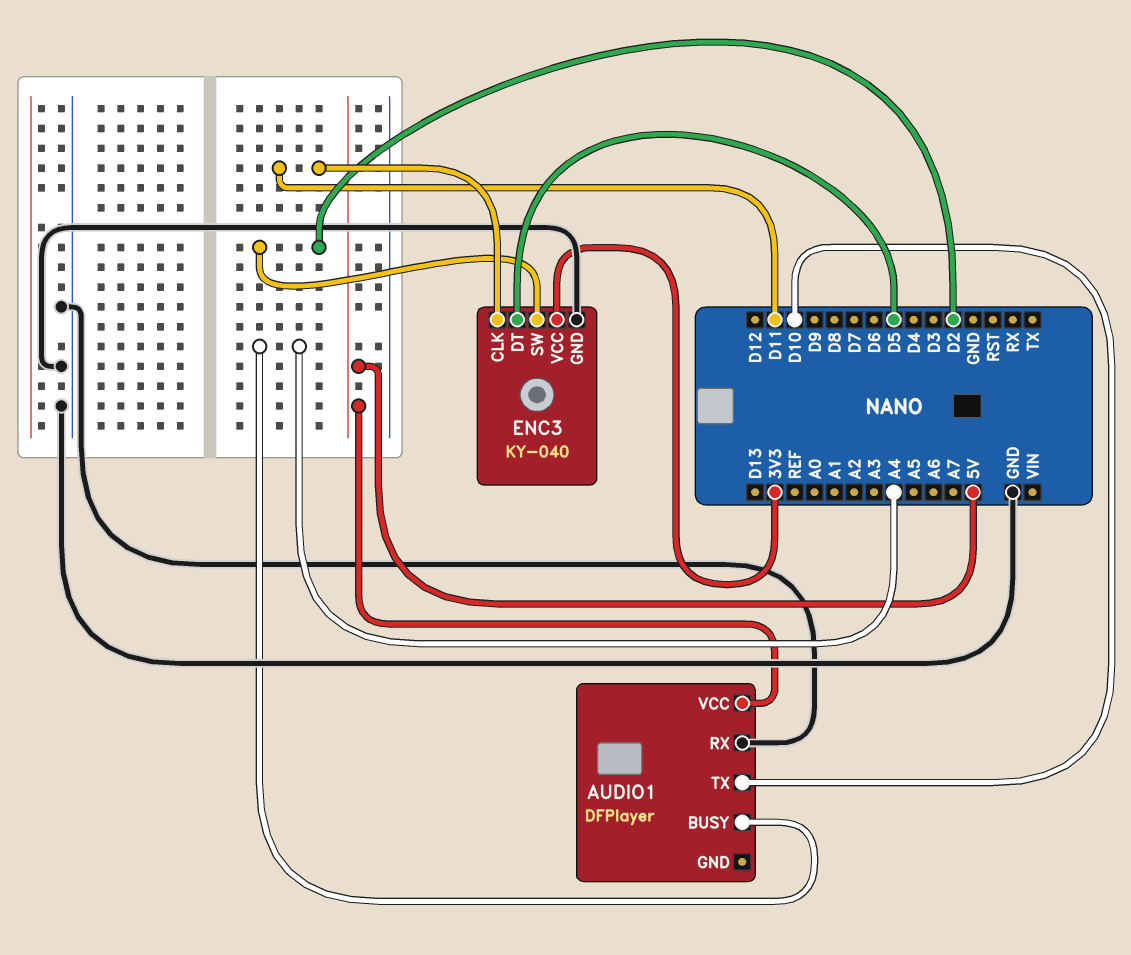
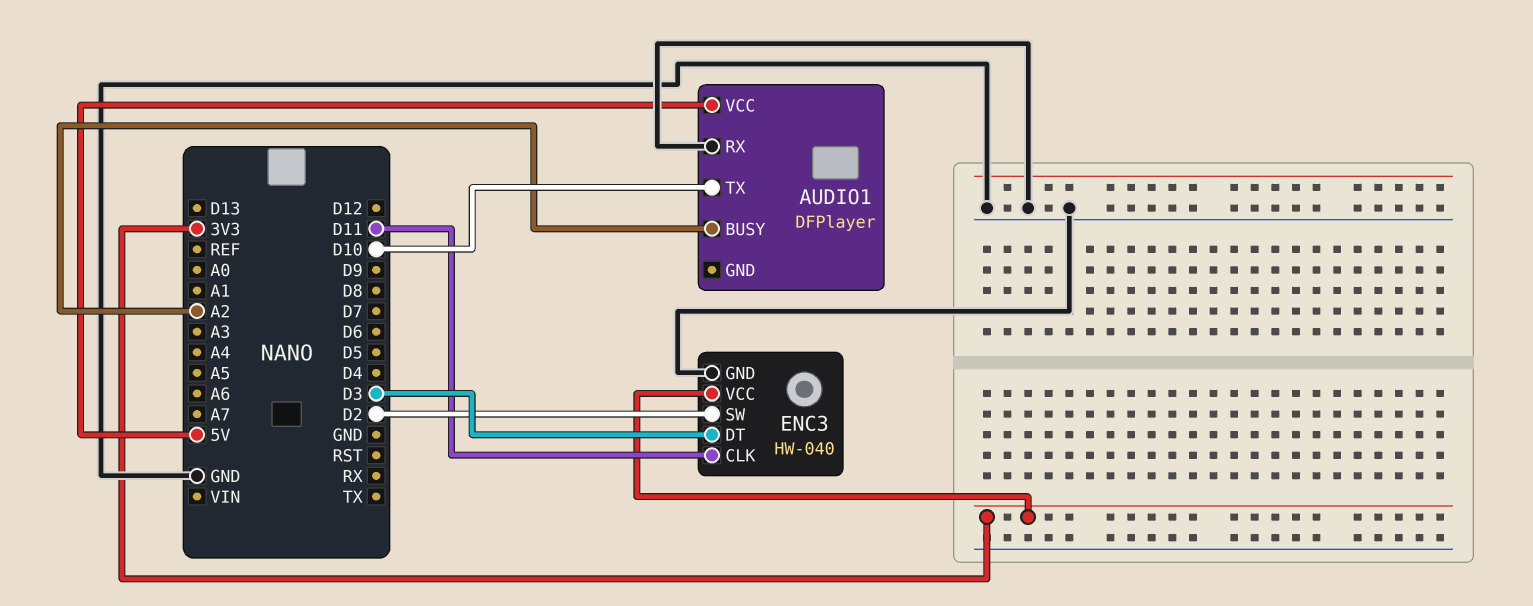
AUDIO1 pin BUSY: A4 -> A2
ENC3: KY-040 -> HW-040
ENC3 pin DT: D5 -> D3

